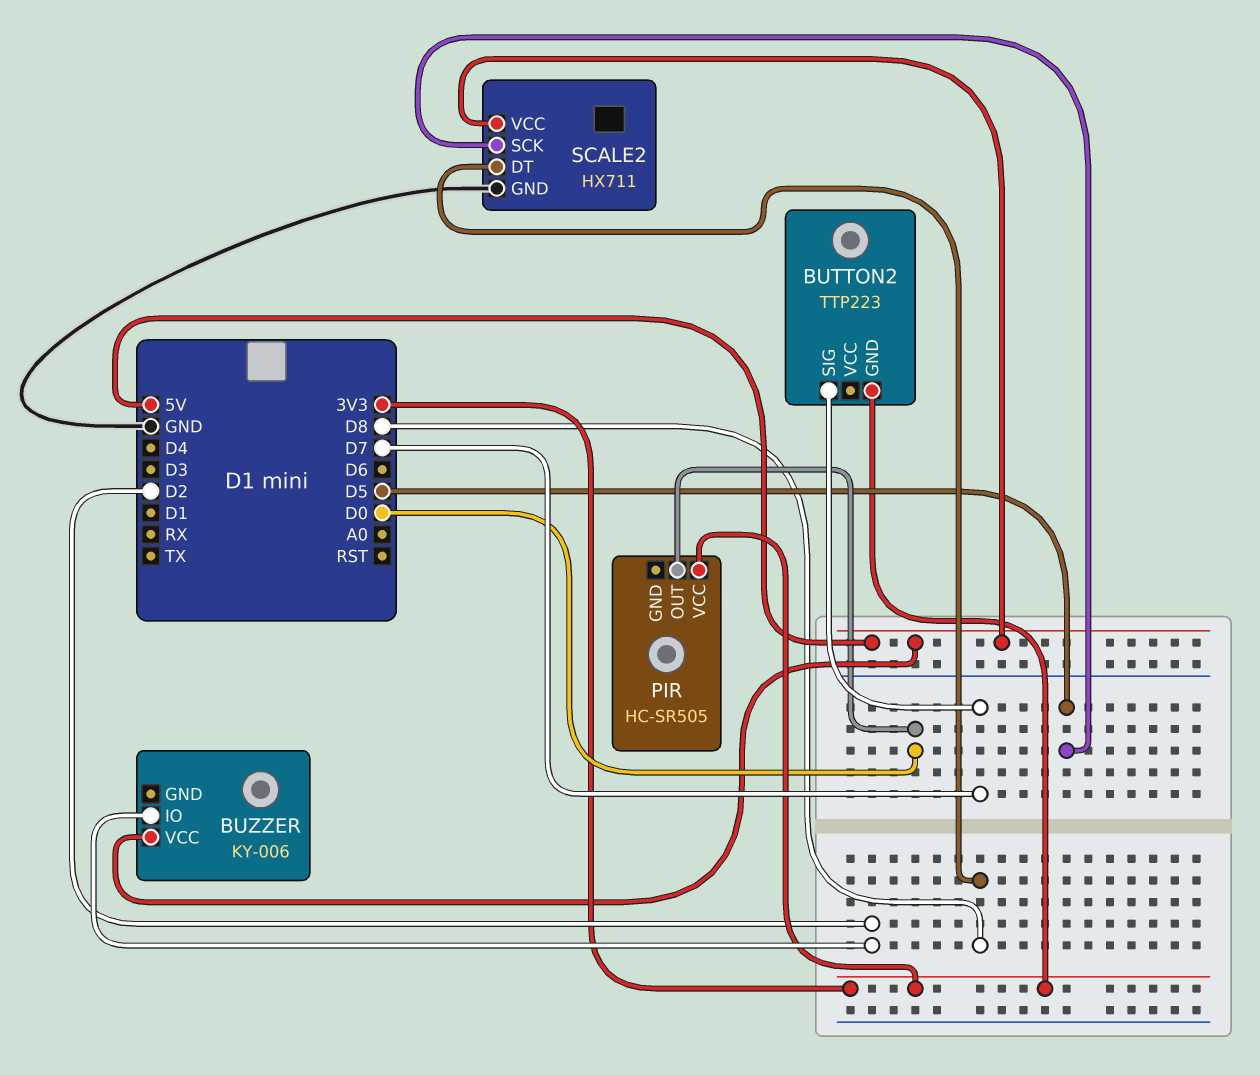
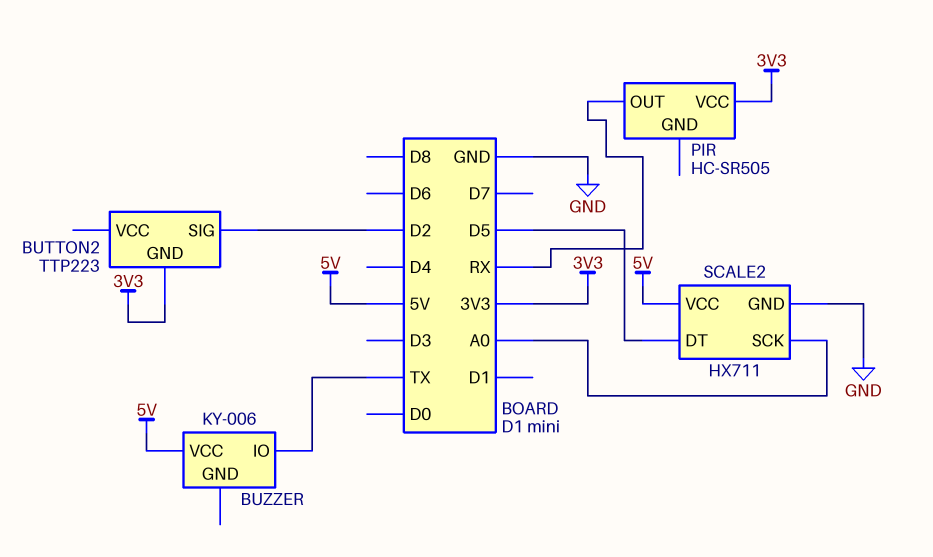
BUTTON2 pin SIG: D7 -> D2
BUZZER pin IO: D2 -> TX
PIR pin OUT: D0 -> RX
SCALE2 pin DT: D8 -> D5
SCALE2 pin SCK: D5 -> A0

